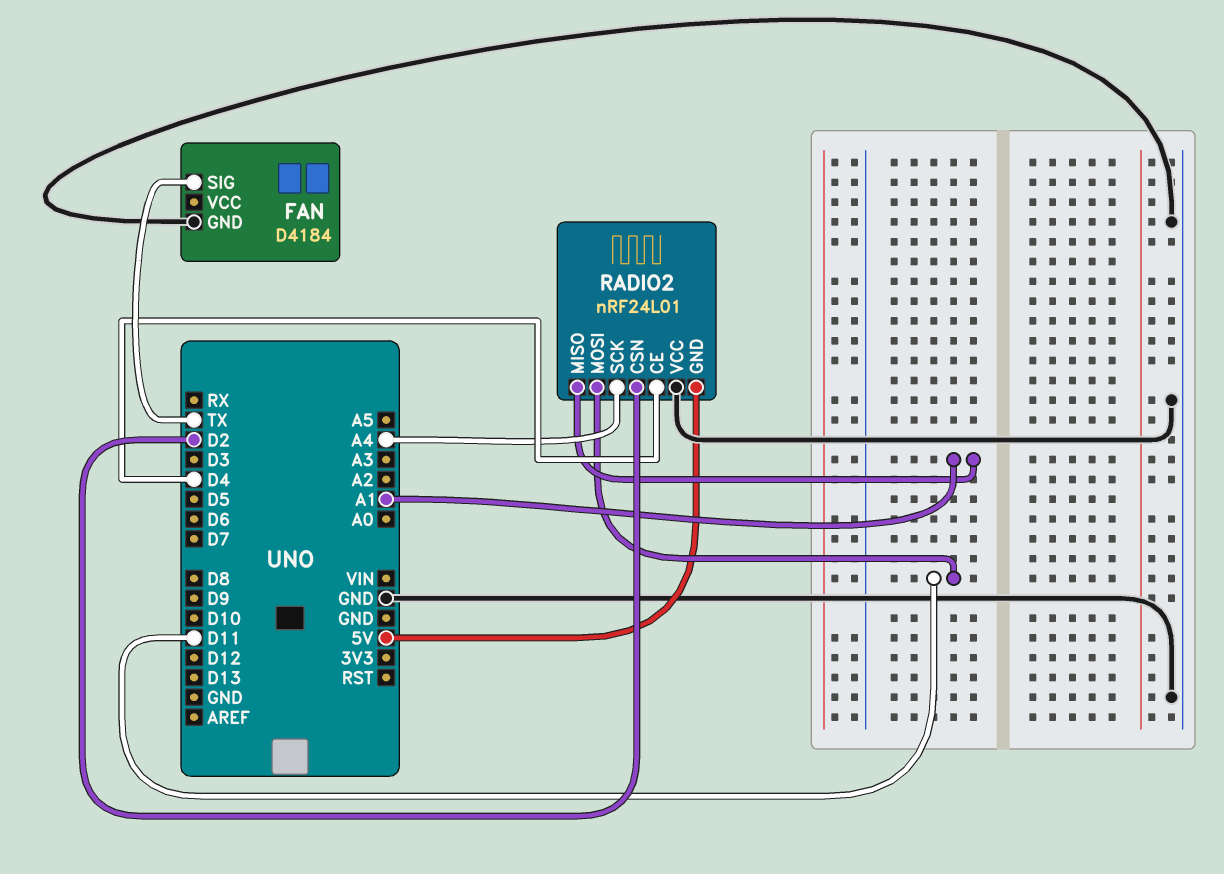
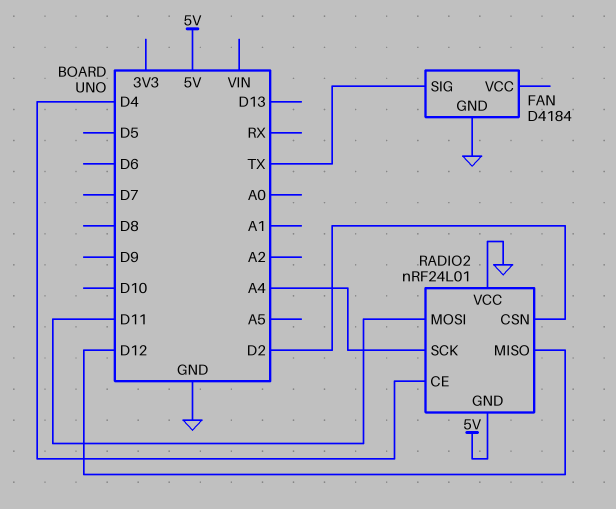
RADIO2 pin MISO: A1 -> D12

